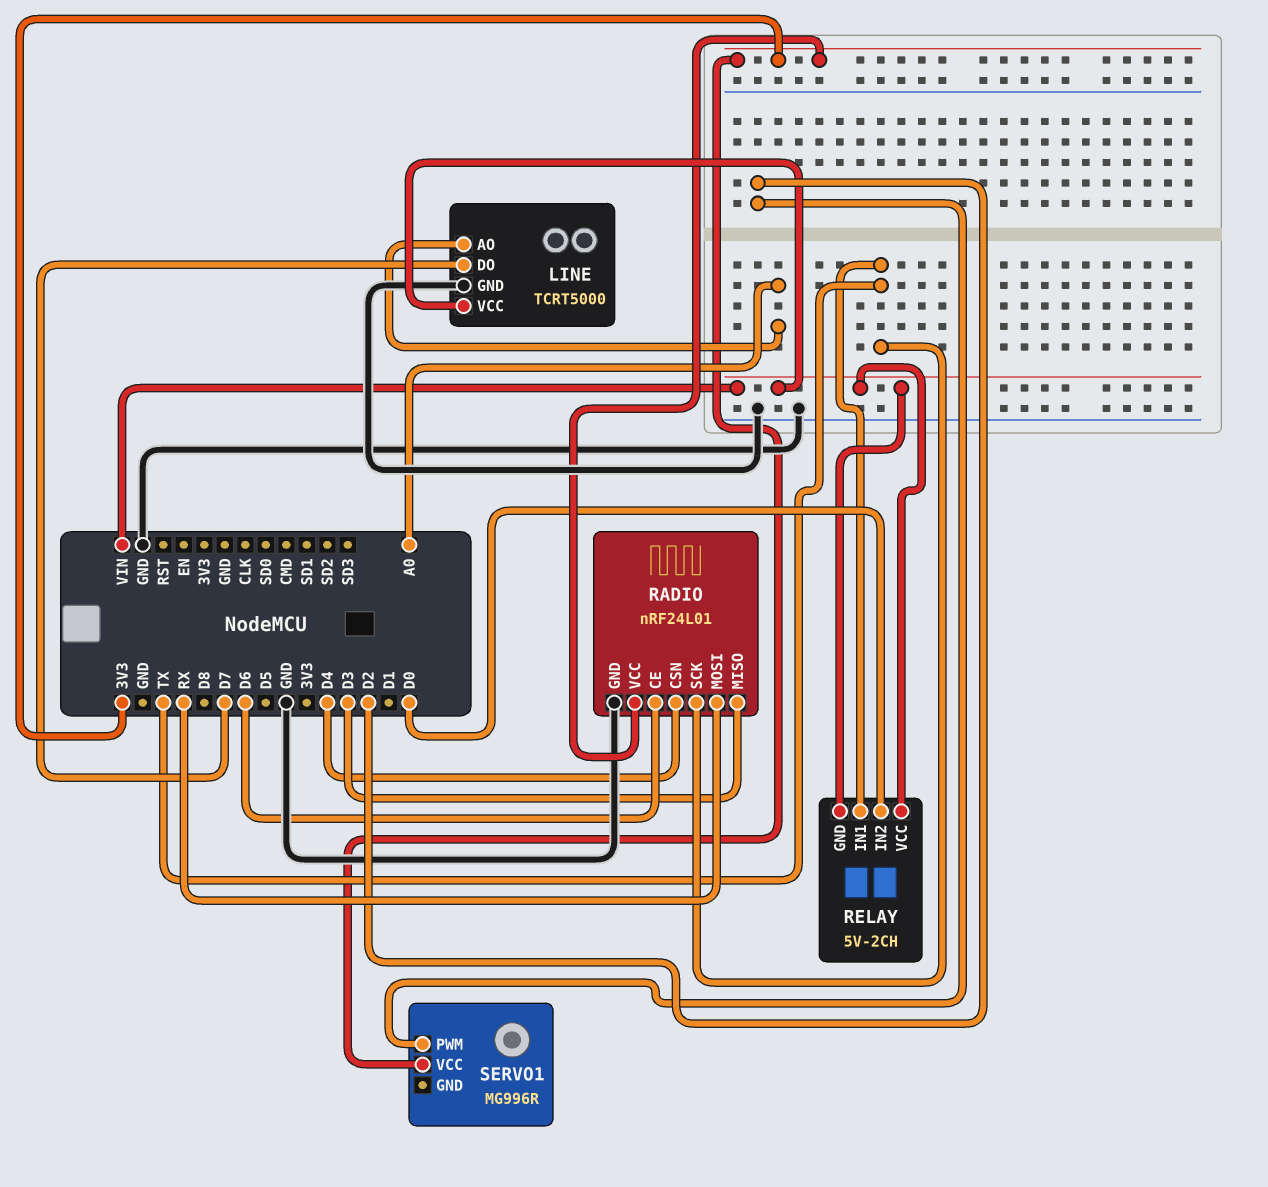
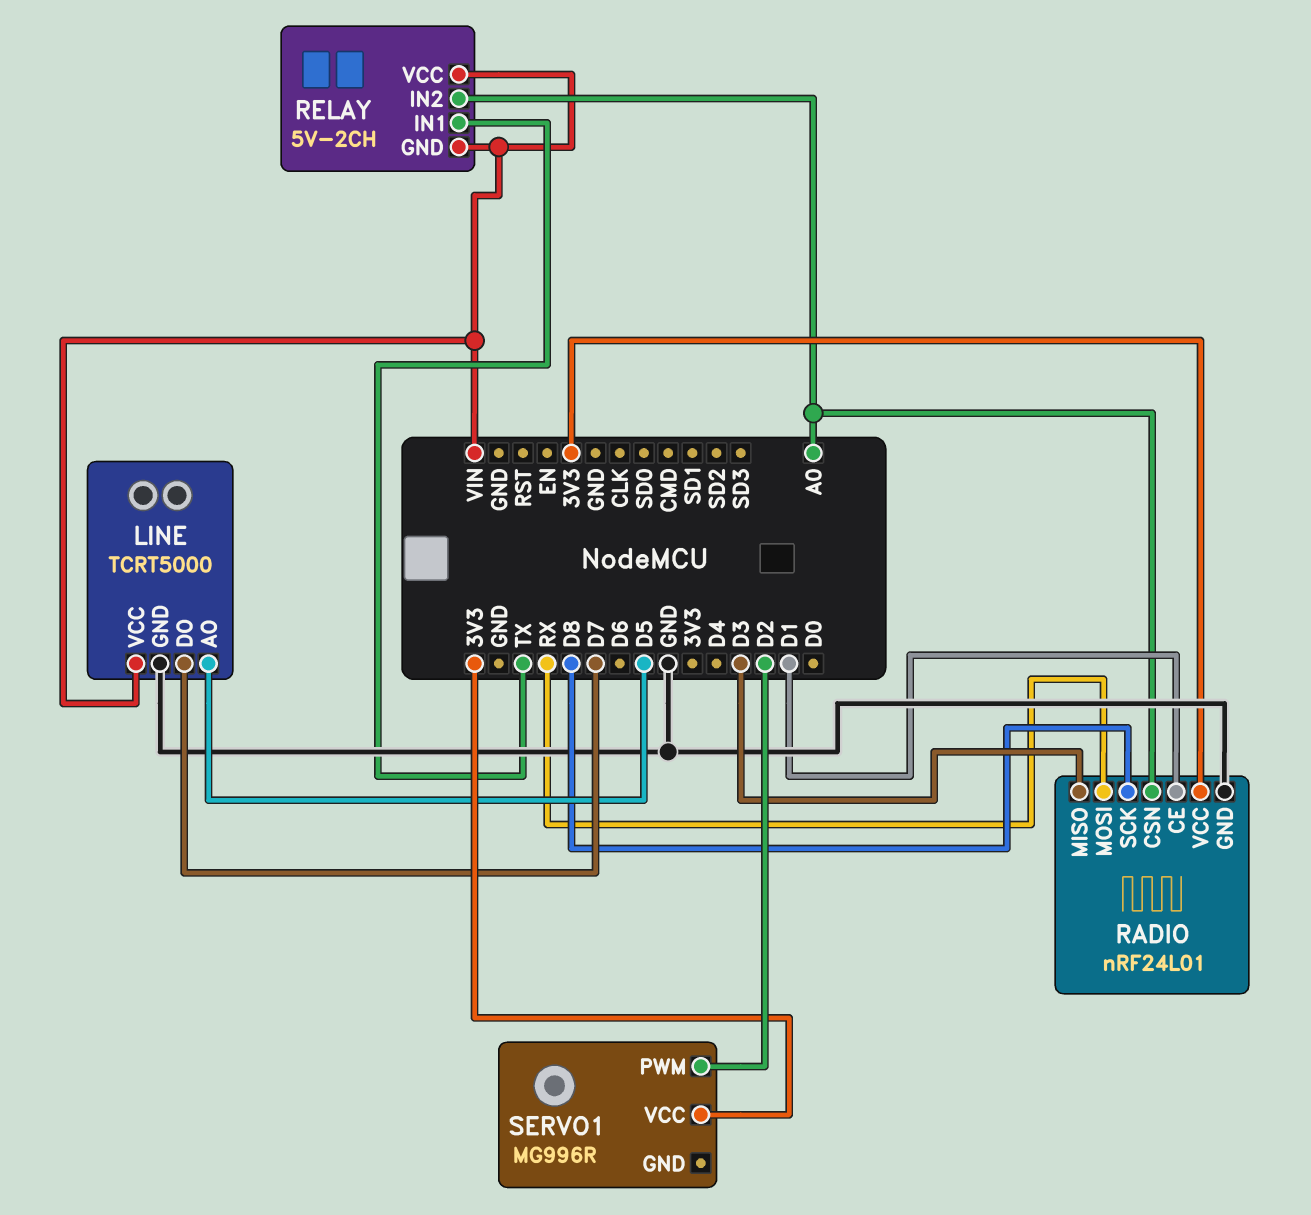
LINE pin AO: A0 -> D5
RADIO pin CE: D6 -> D1
RADIO pin CSN: D4 -> A0
RADIO pin SCK: TX -> D8
RELAY pin IN2: D0 -> A0

